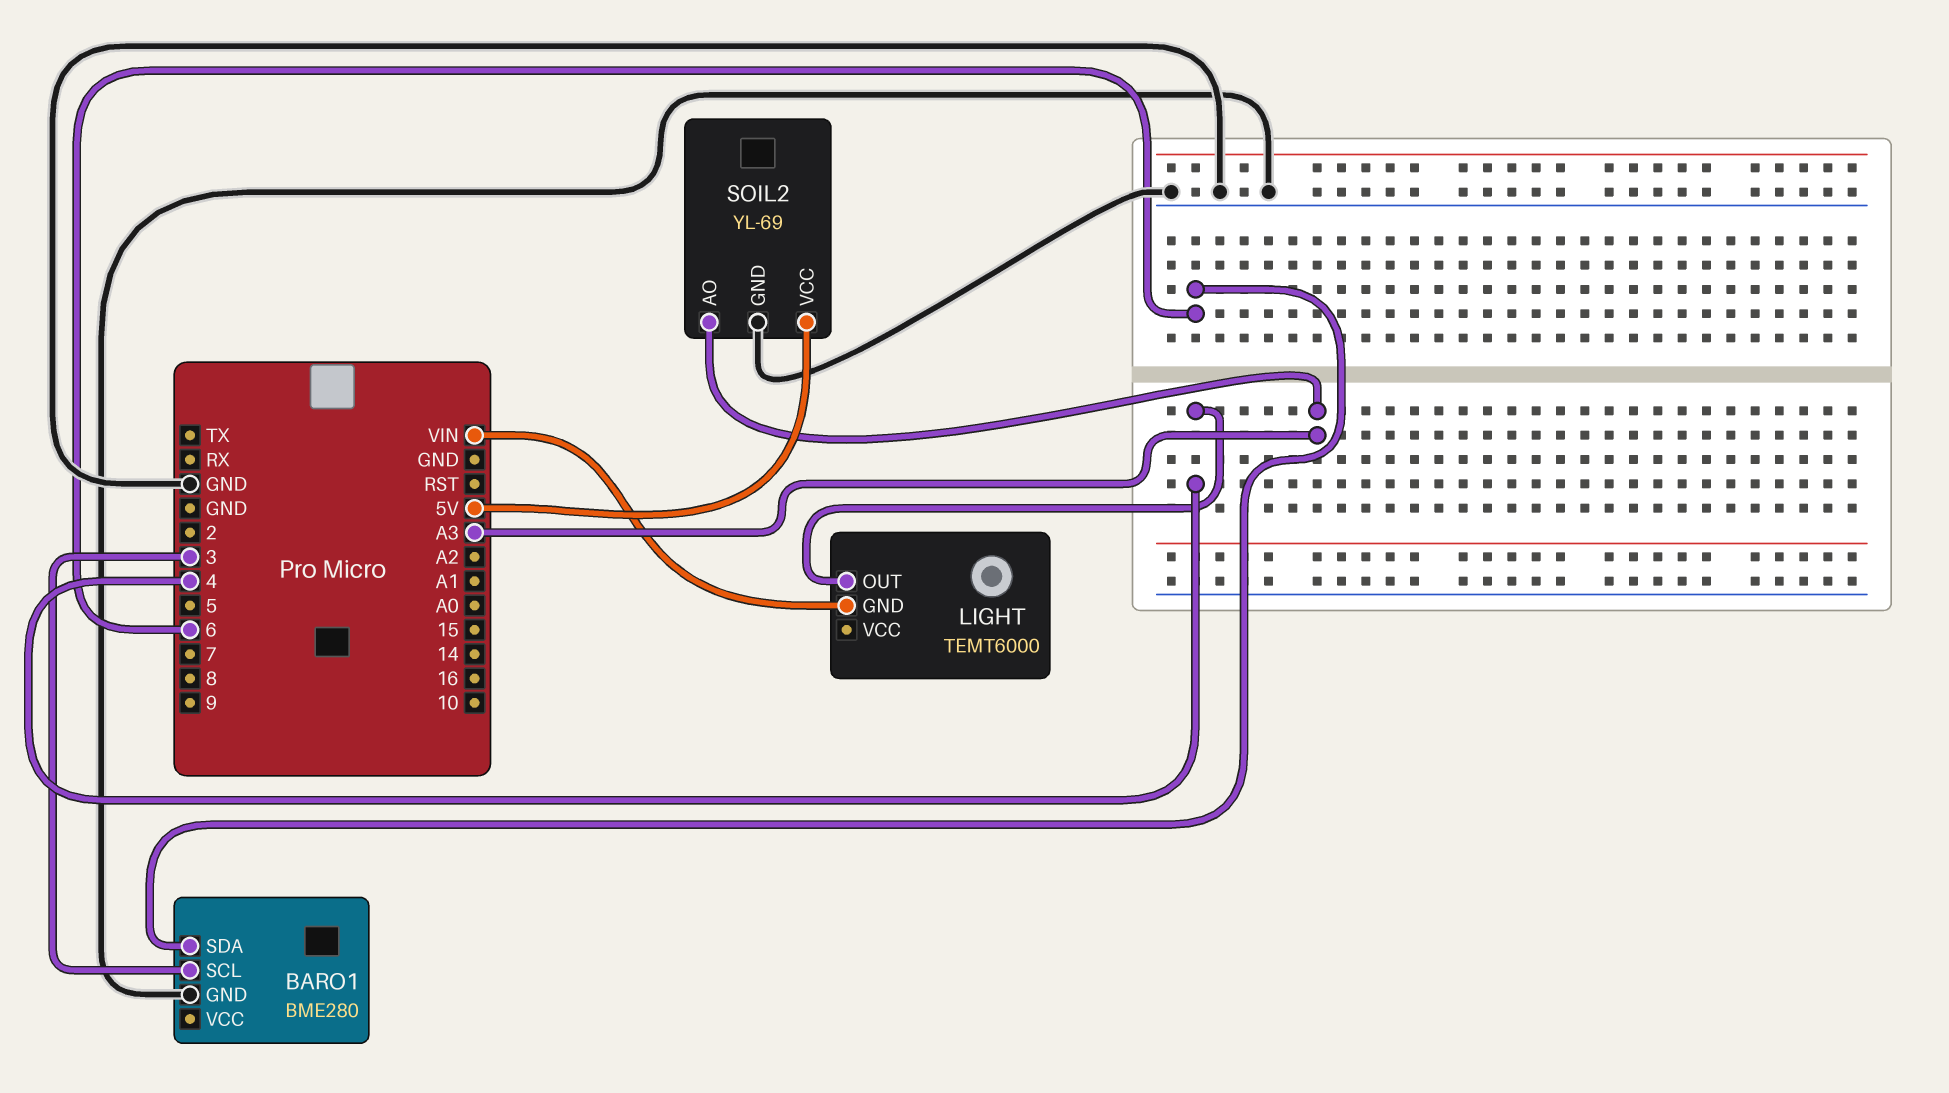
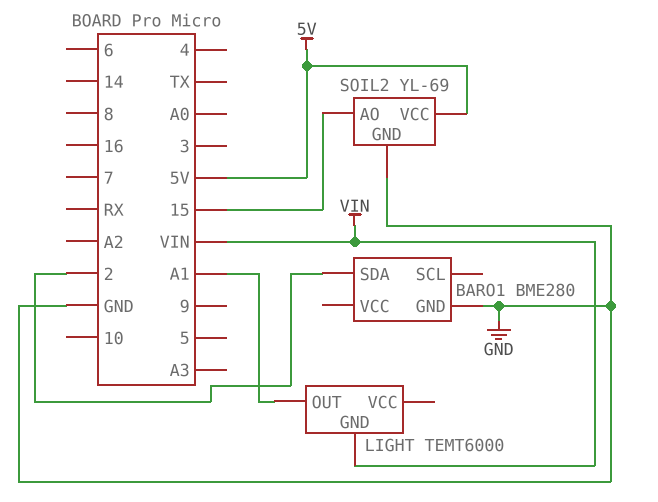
BARO1 pin SCL: 3 -> none
BARO1 pin SDA: 6 -> 2
LIGHT pin OUT: 4 -> A1
SOIL2 pin AO: A3 -> 15

